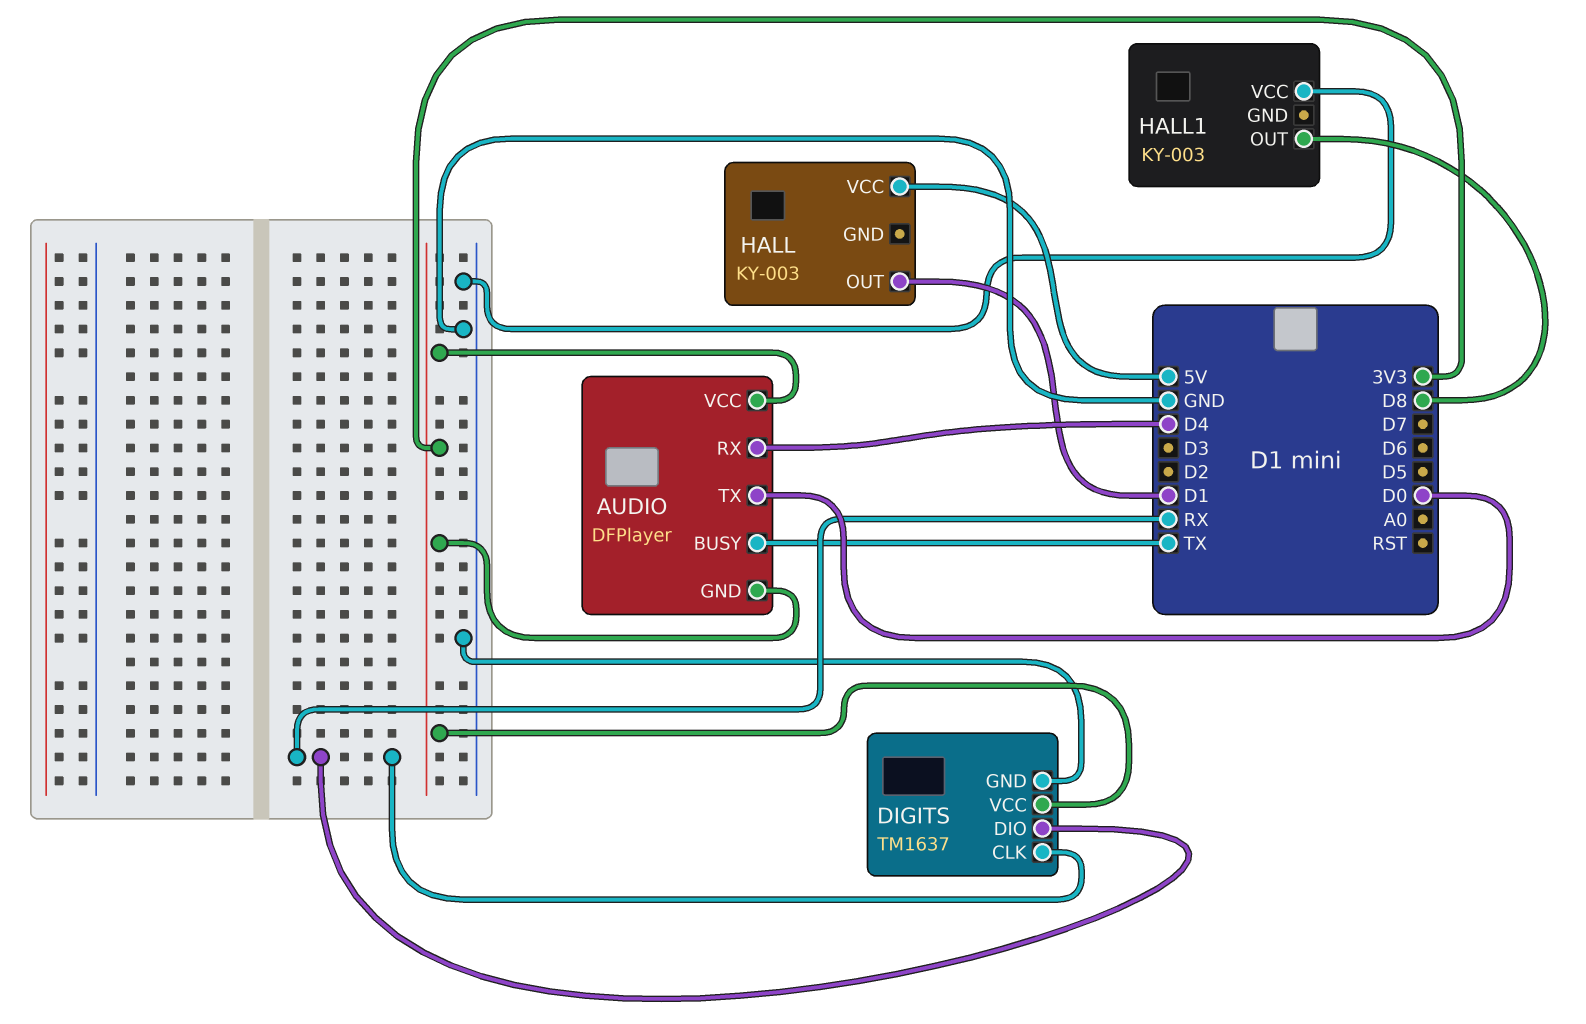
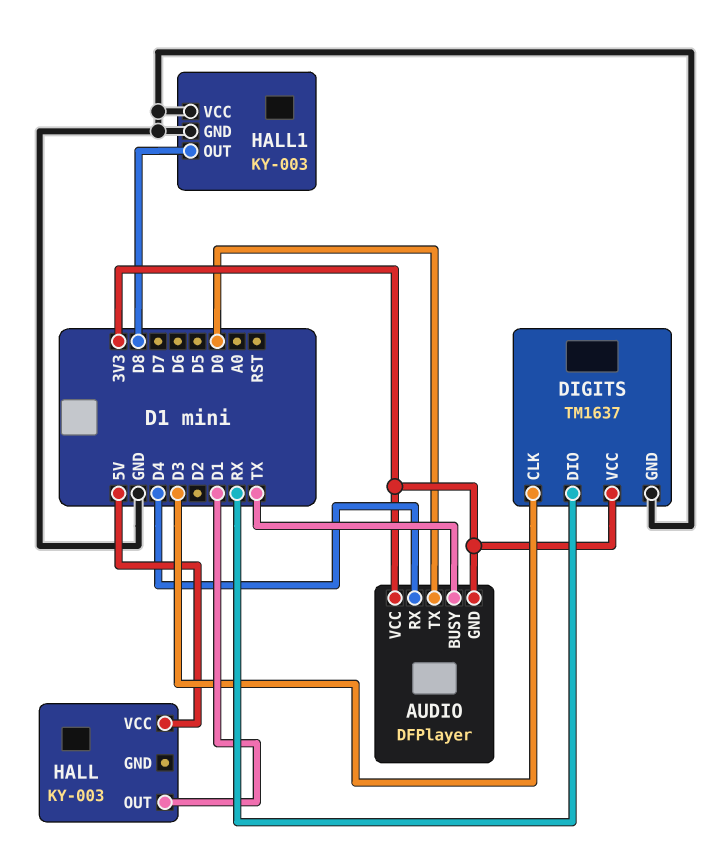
DIGITS pin CLK: RX -> D3
HALL1 pin GND: none -> GND

